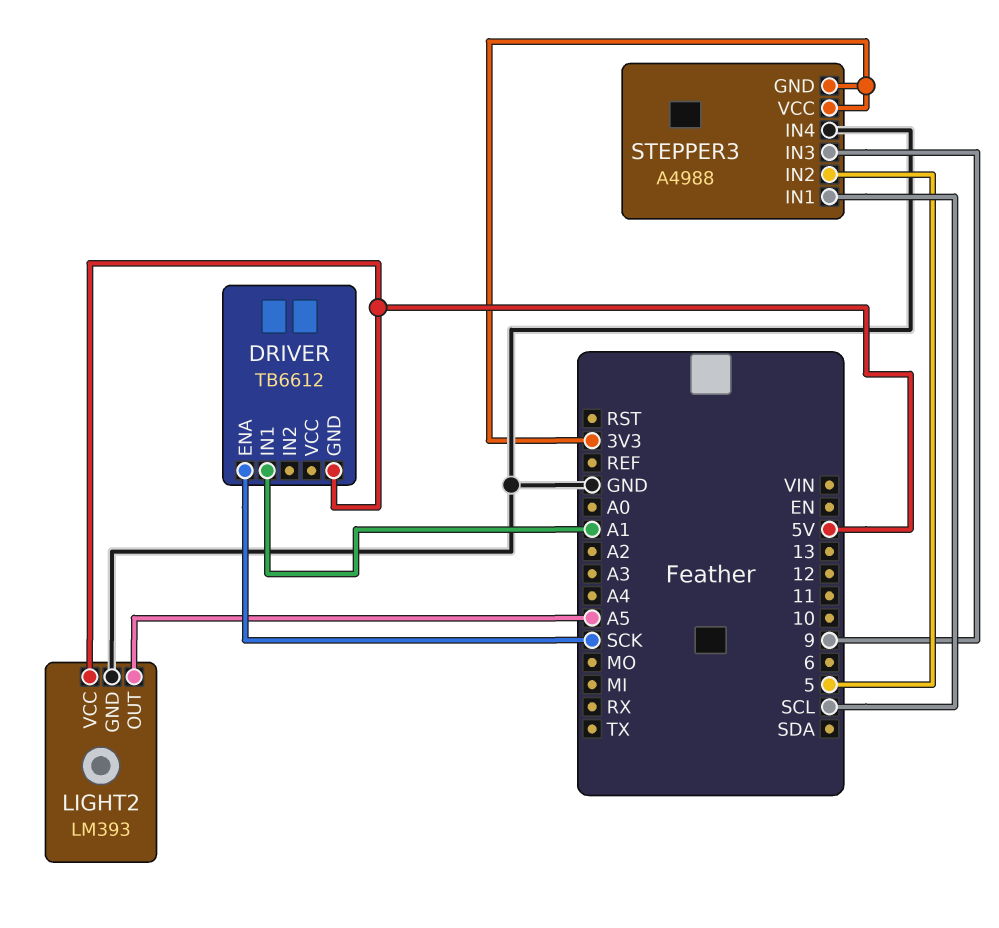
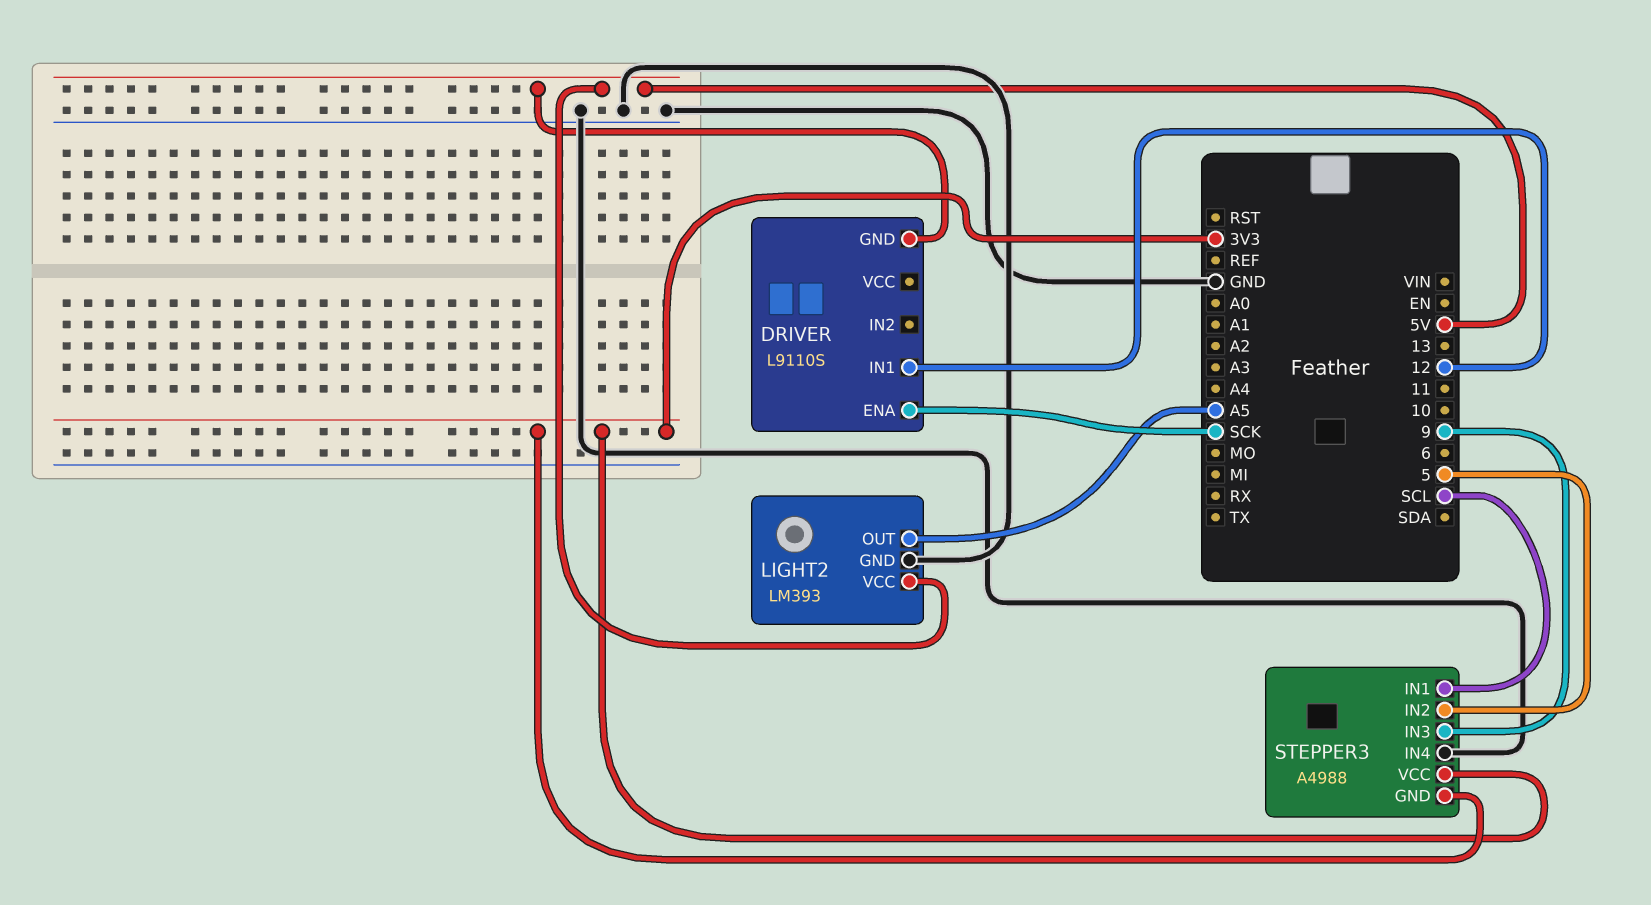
DRIVER: TB6612 -> L9110S
DRIVER pin IN1: A1 -> 12

